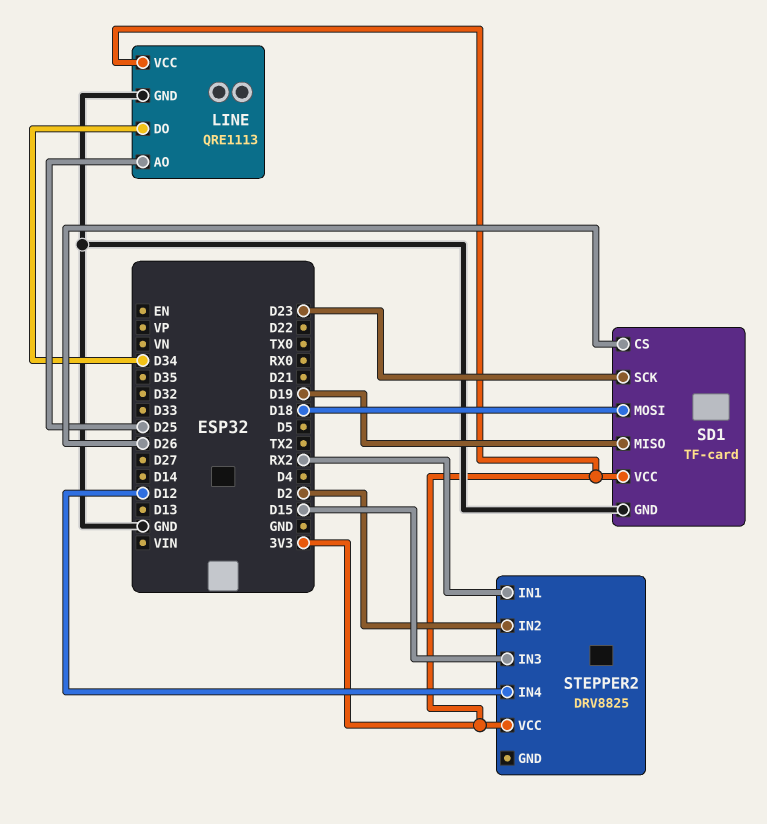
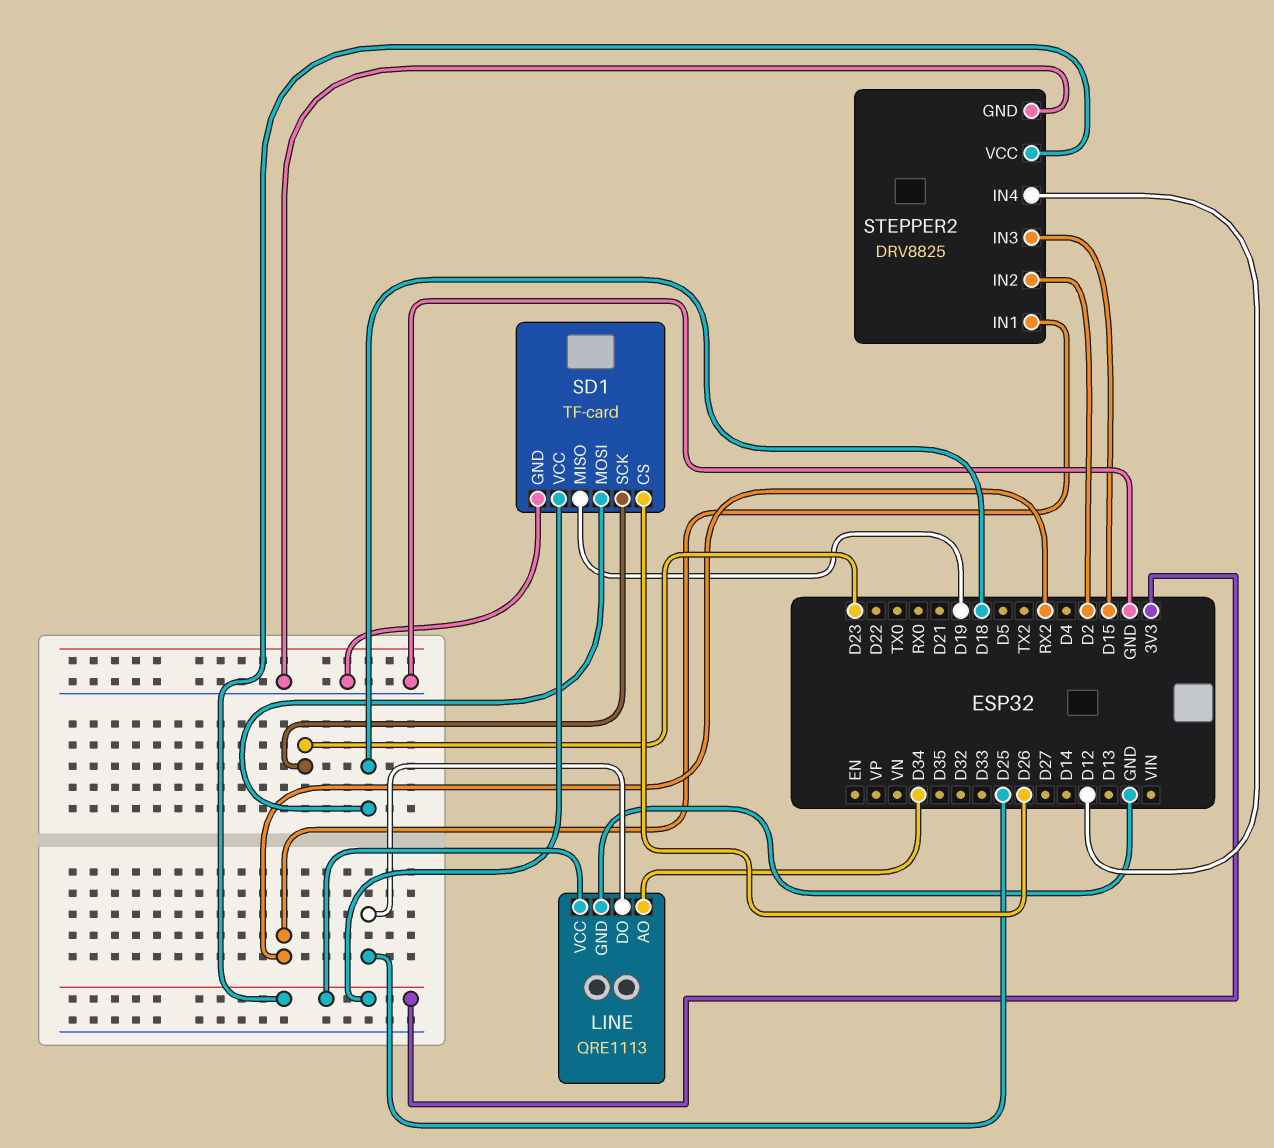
LINE pin AO: D25 -> D34
LINE pin DO: D34 -> D25
STEPPER2 pin GND: none -> GND

